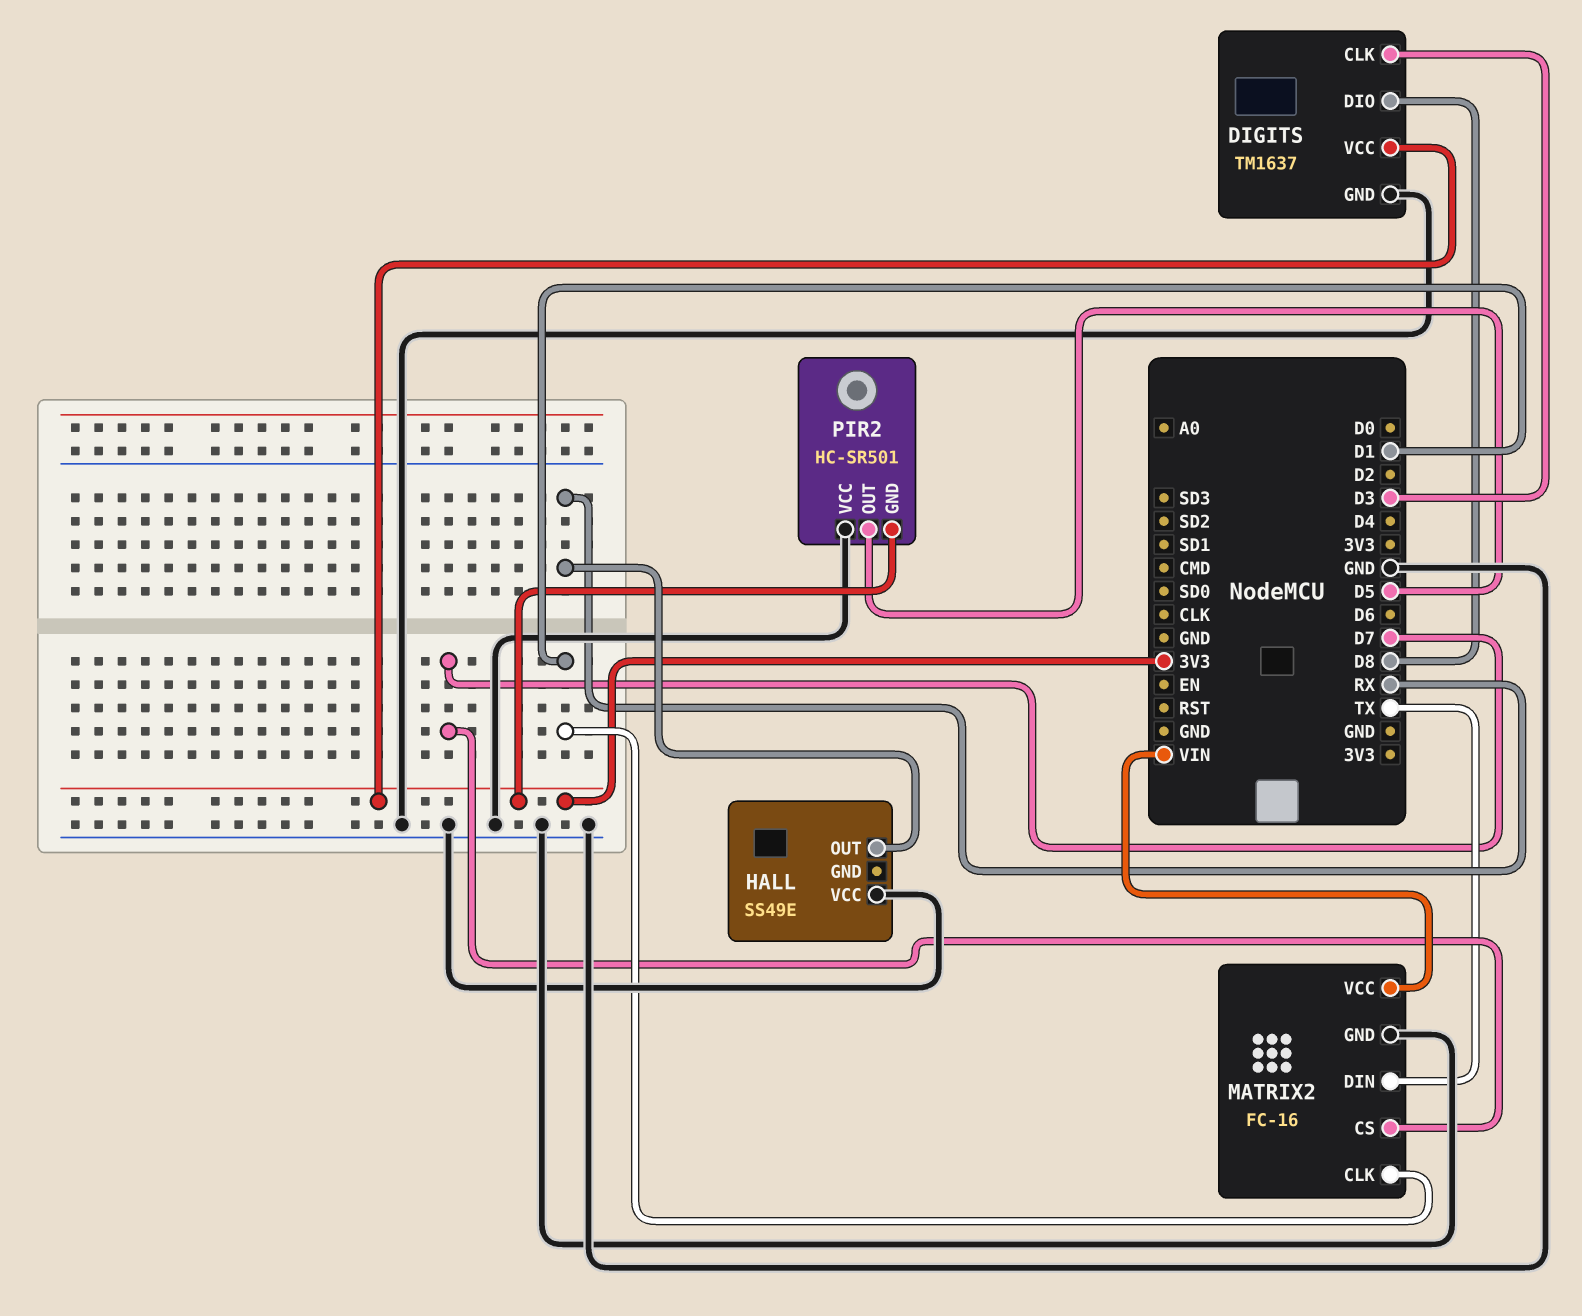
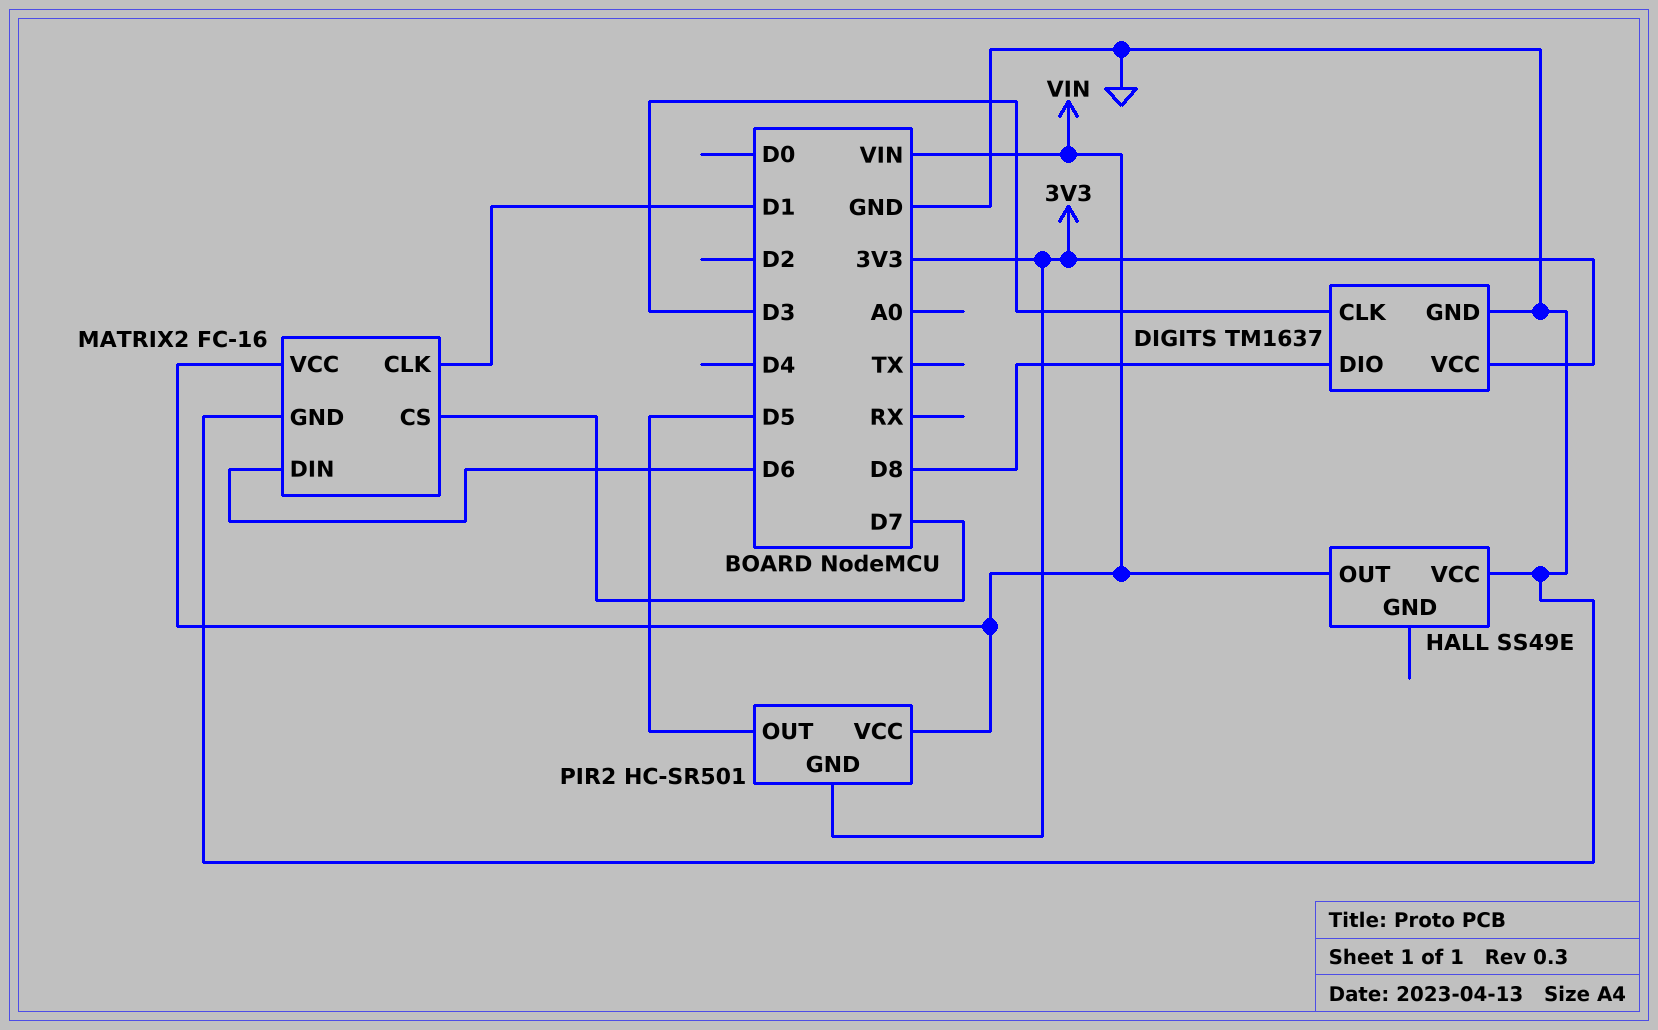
HALL pin OUT: RX -> VIN
MATRIX2 pin DIN: TX -> D6
PIR2 pin VCC: GND -> VIN

